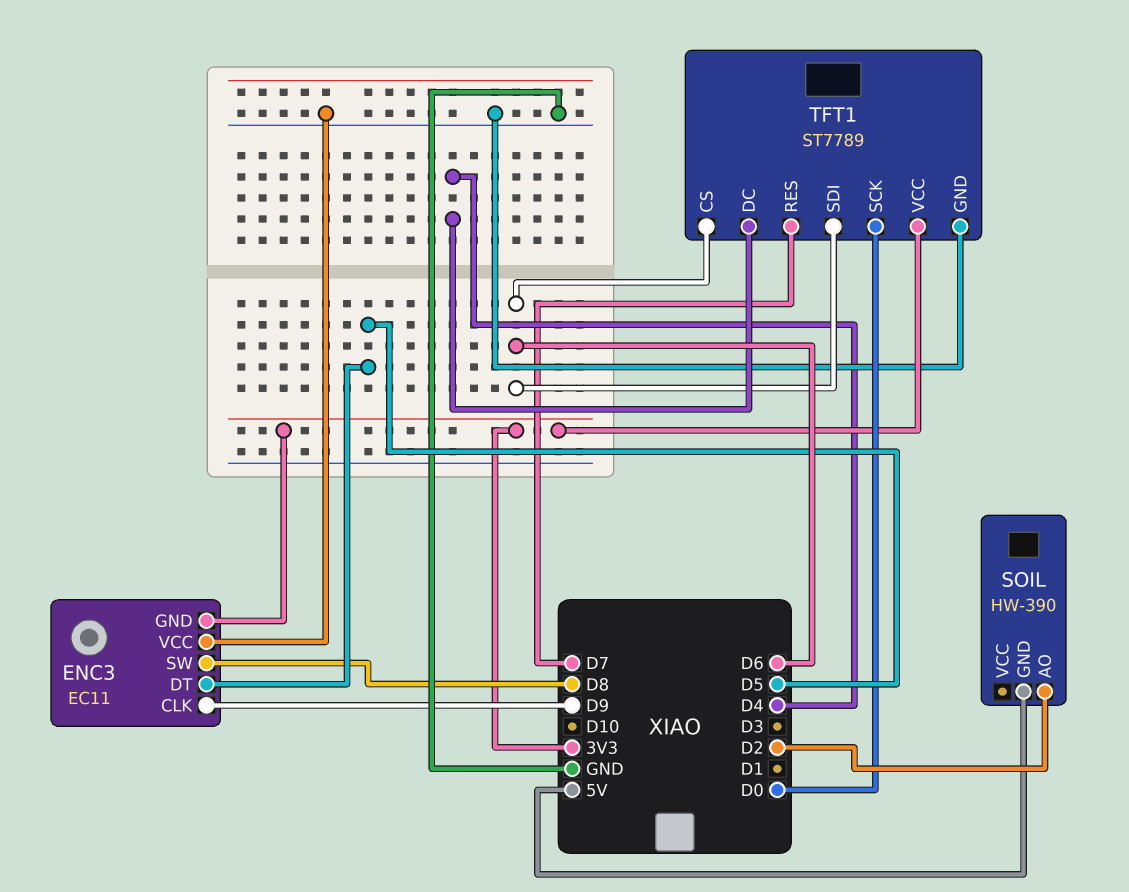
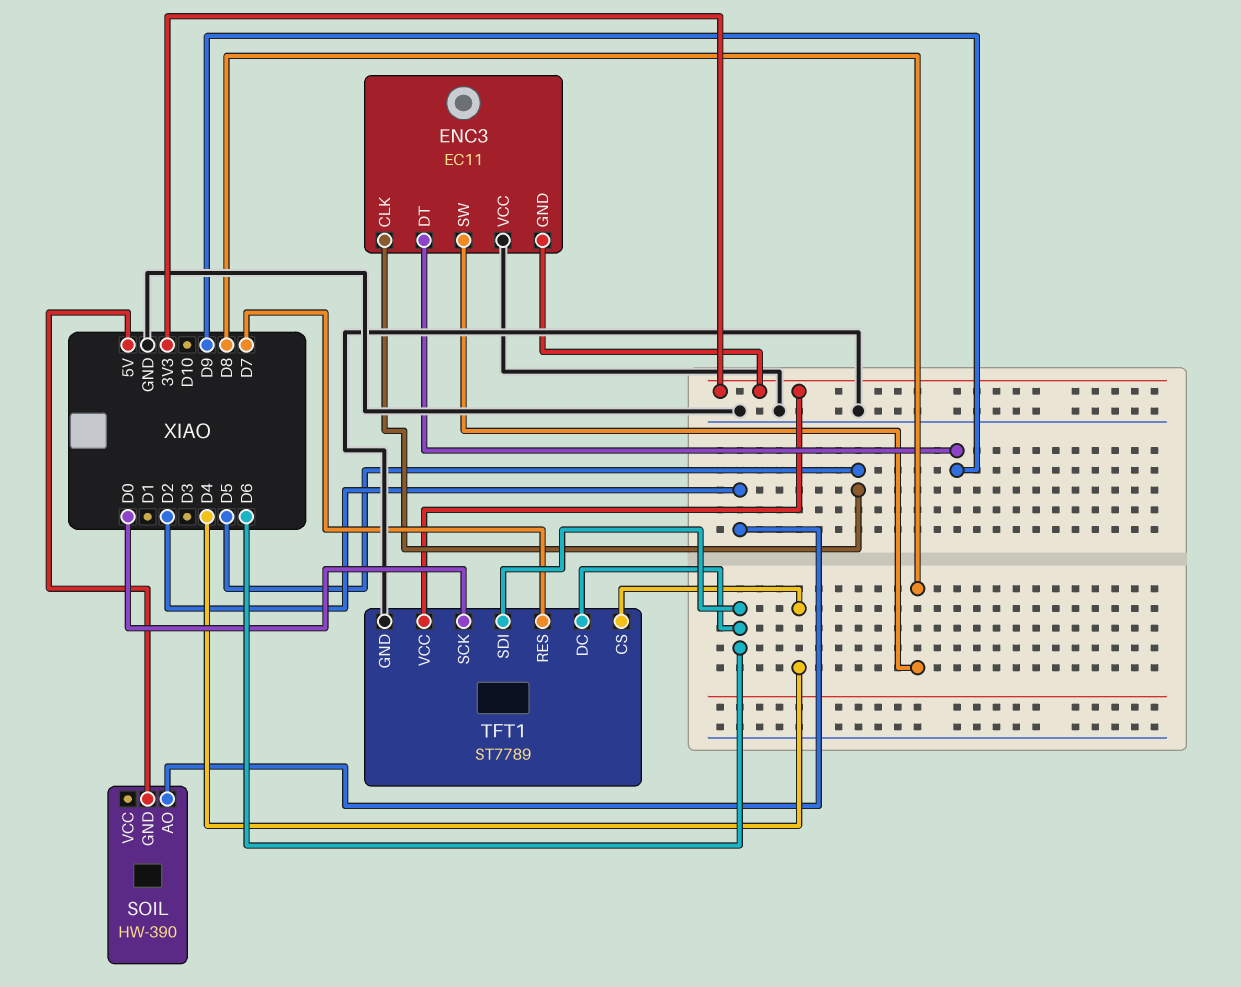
ENC3 pin CLK: D9 -> D5
ENC3 pin DT: D5 -> D9
TFT1 pin CS: D6 -> D4
TFT1 pin DC: D4 -> D6

